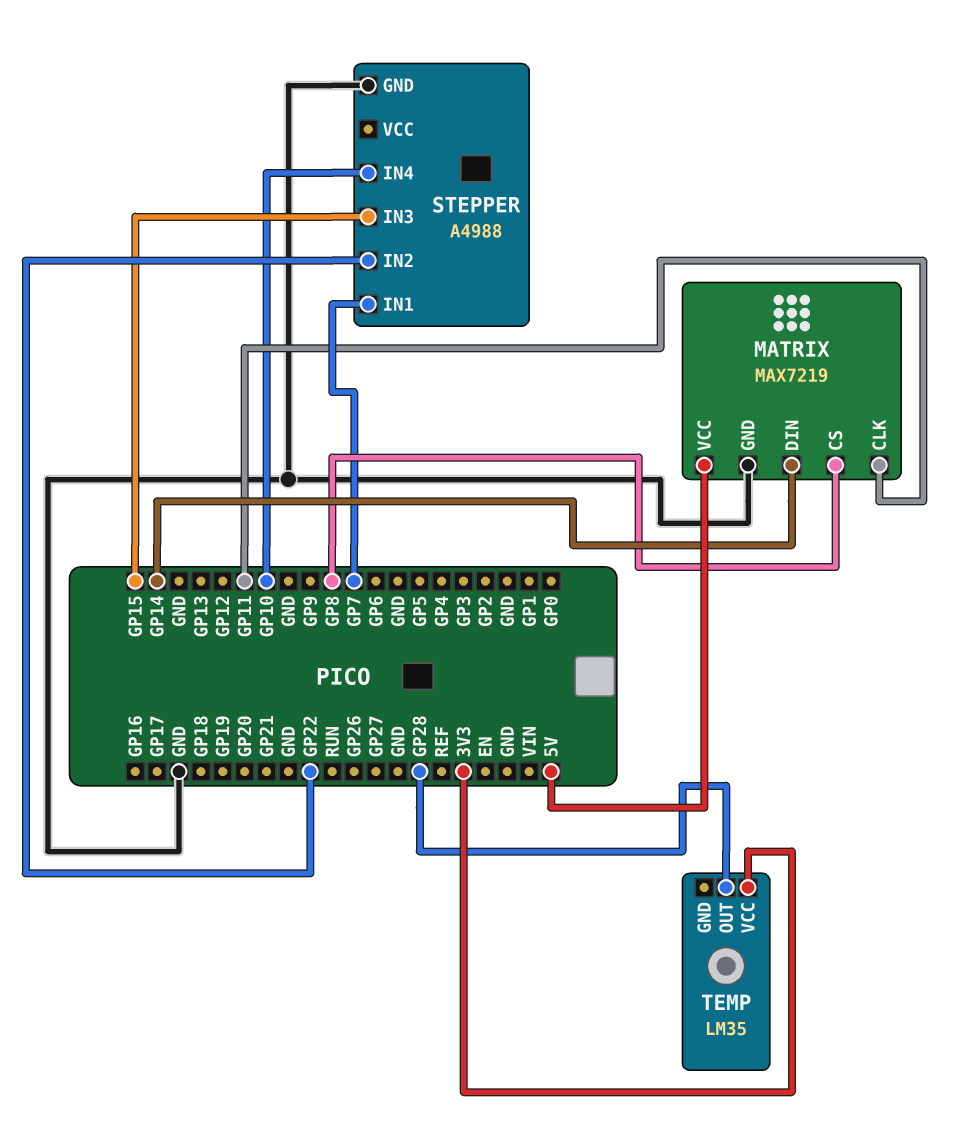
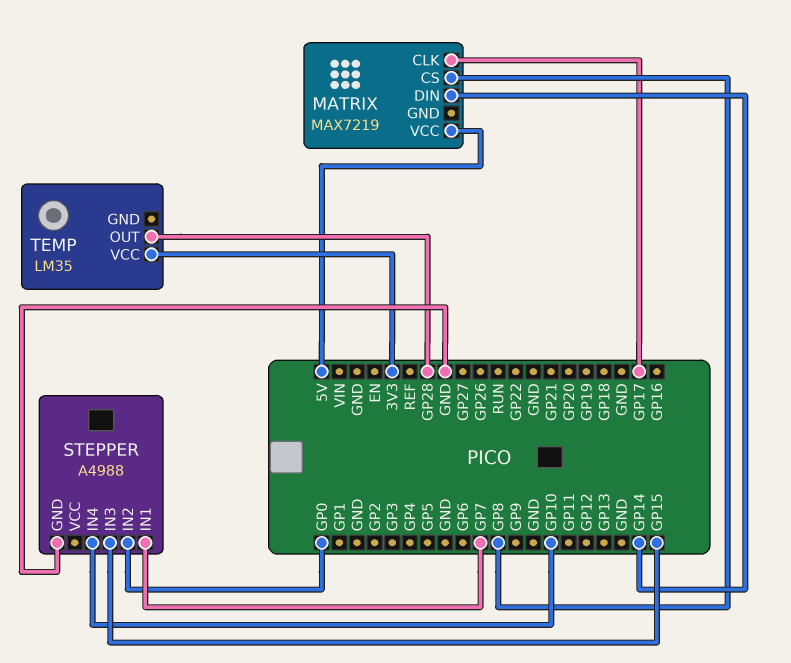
MATRIX pin CLK: GP11 -> GP17
MATRIX pin GND: GND -> none
STEPPER pin IN2: GP22 -> GP0

